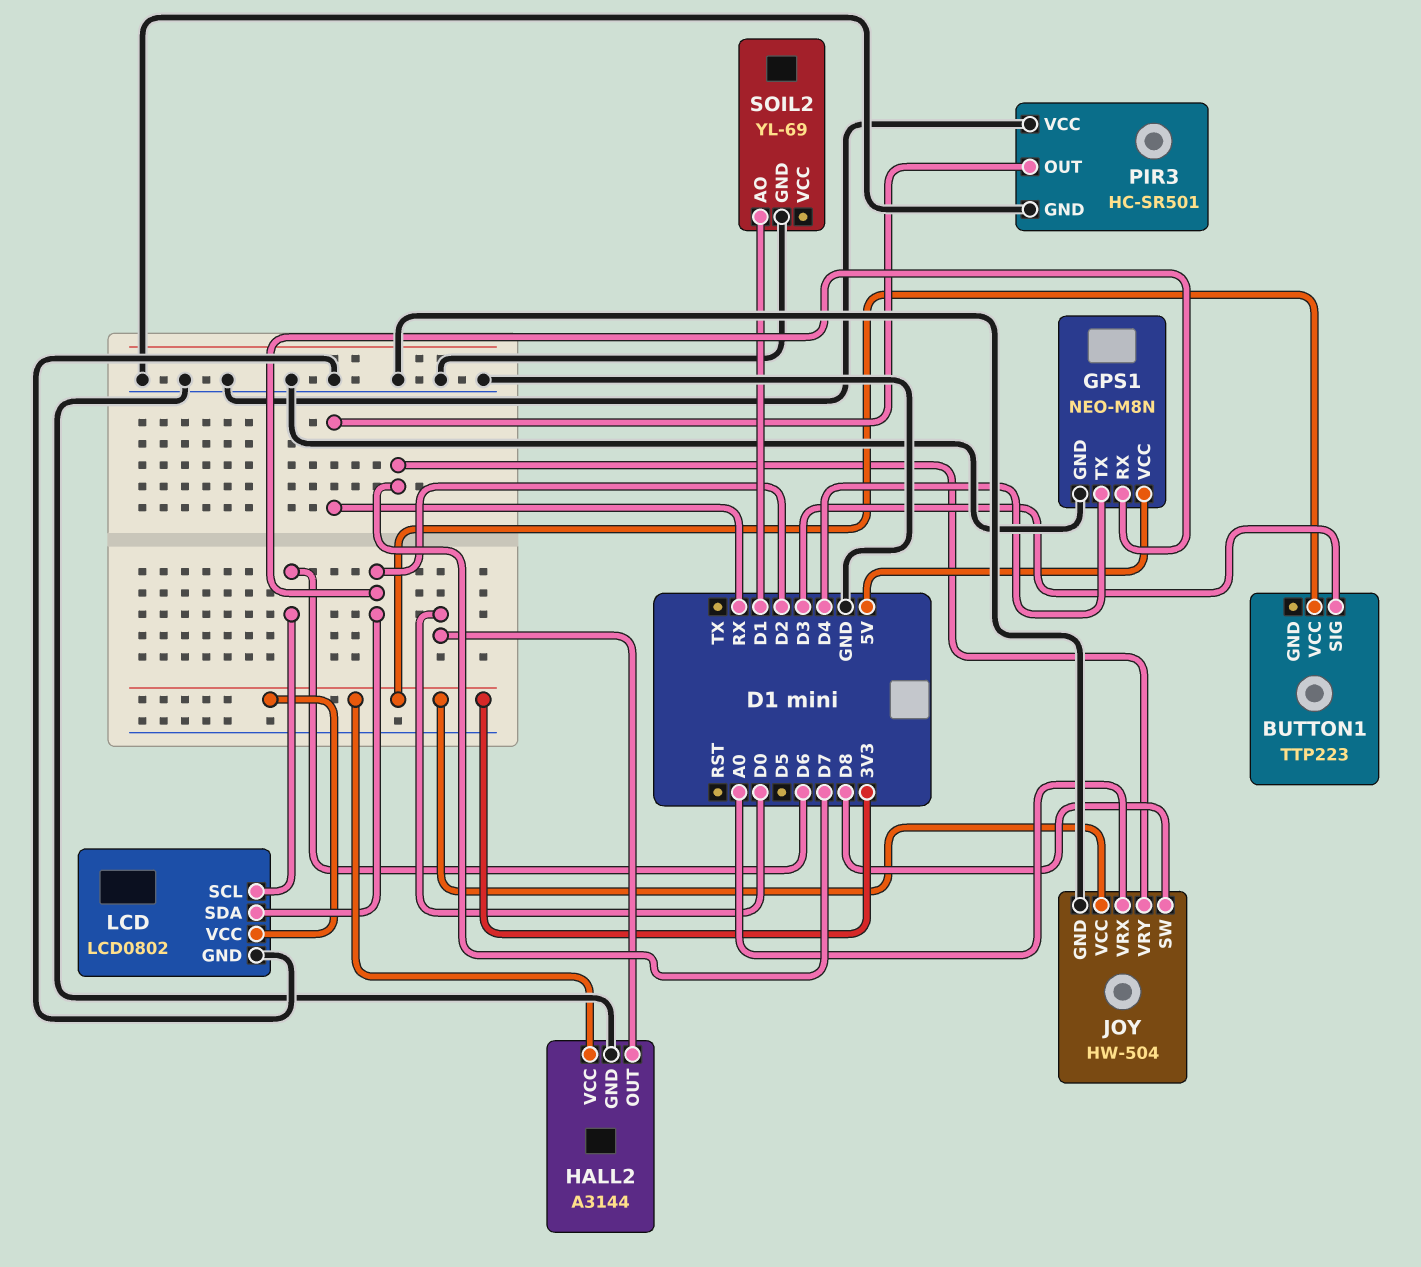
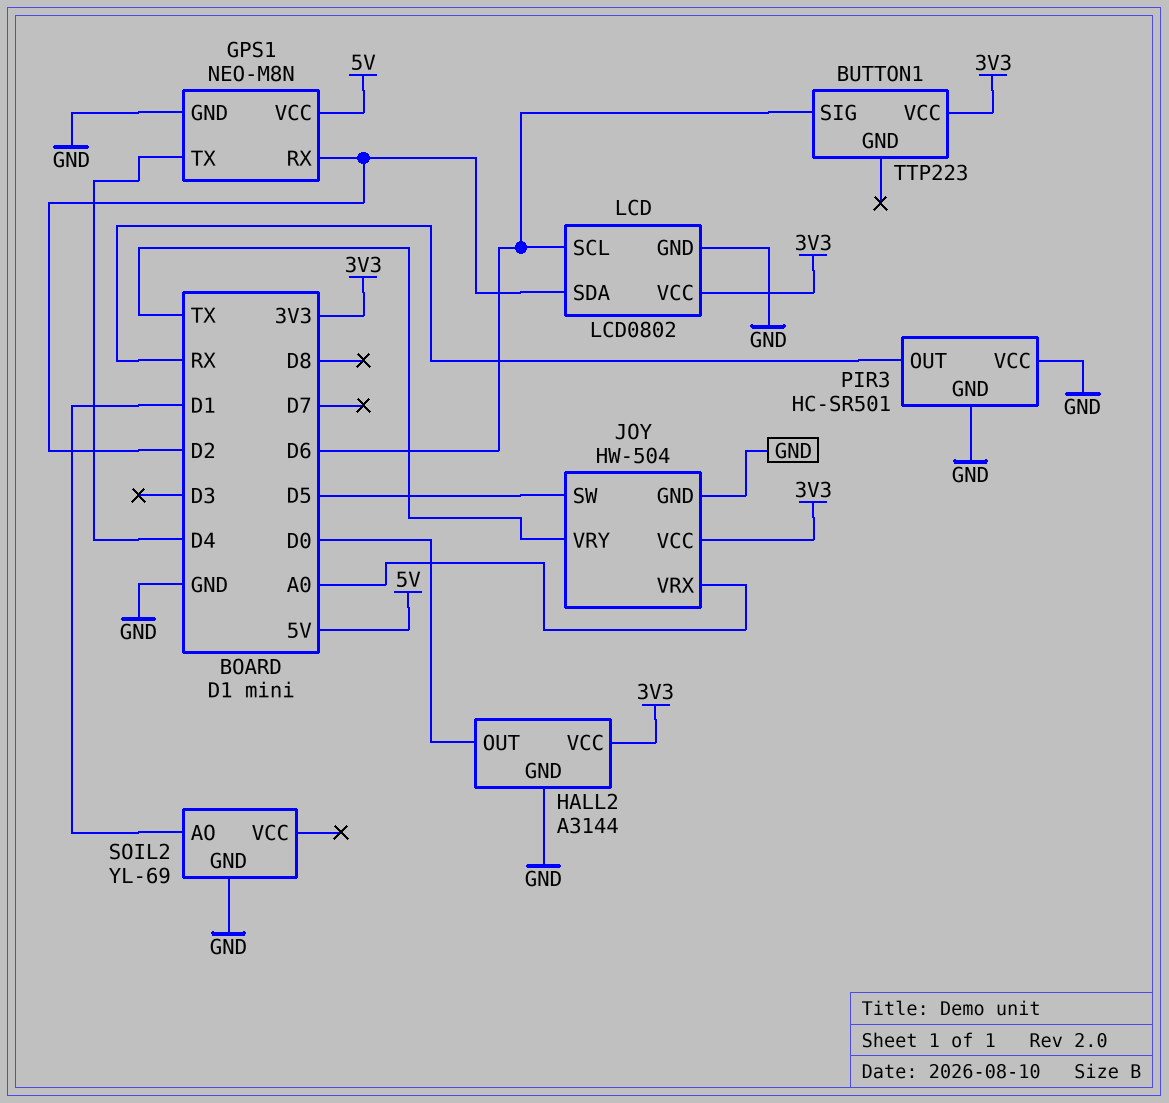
BUTTON1 pin SIG: D3 -> D6
JOY pin SW: D8 -> D5
JOY pin VRY: D7 -> TX

